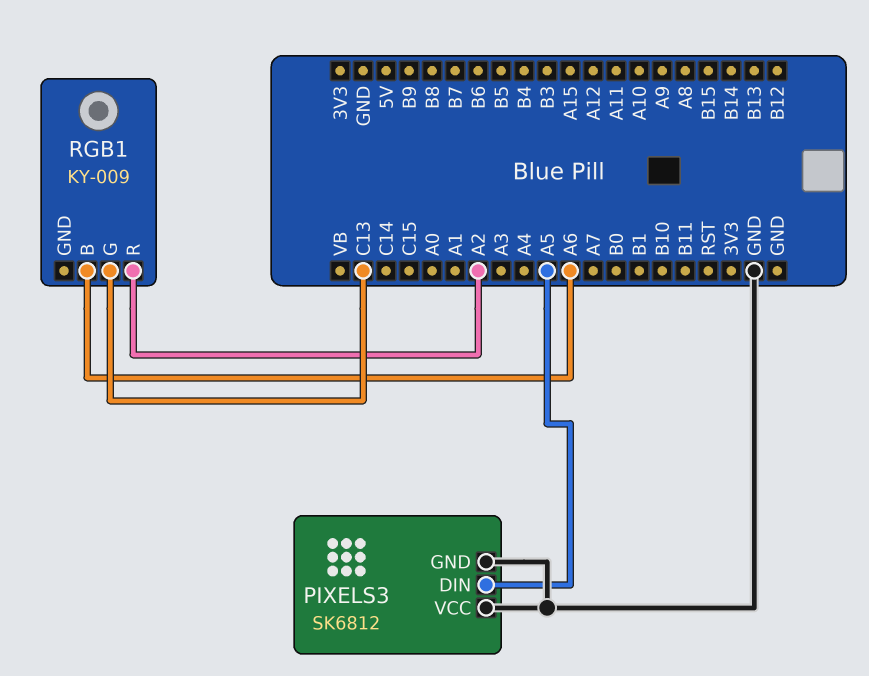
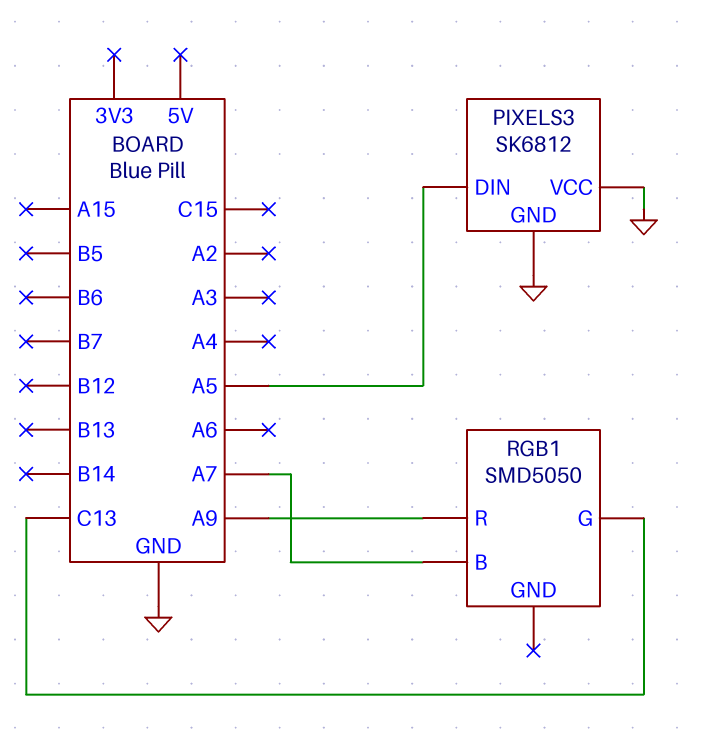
RGB1: KY-009 -> SMD5050
RGB1 pin B: A6 -> A7
RGB1 pin R: A2 -> A9

